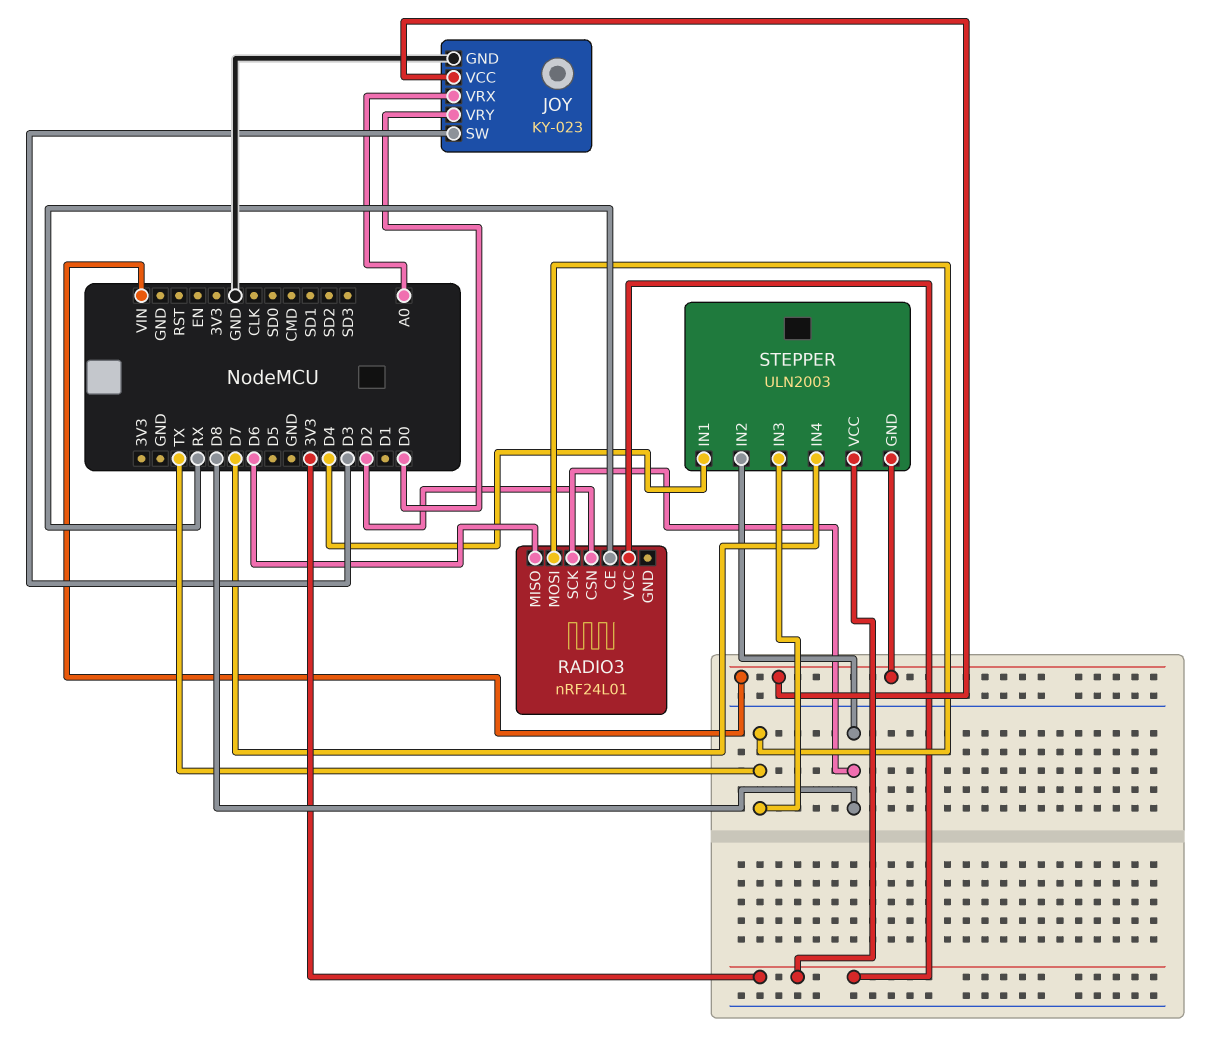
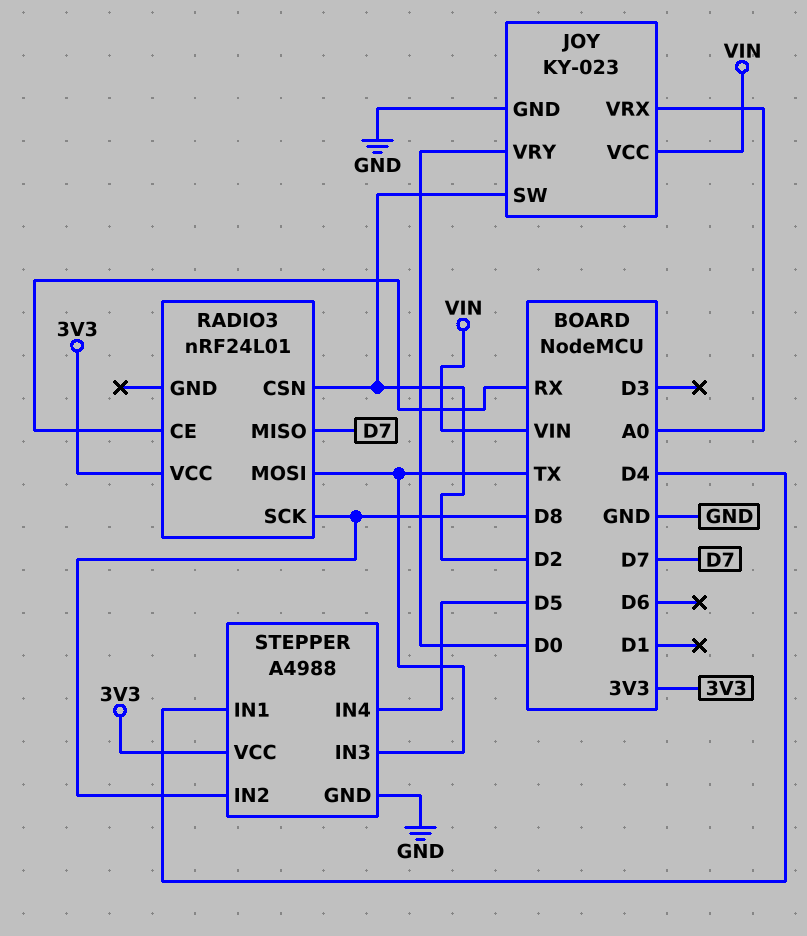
JOY pin SW: D3 -> D2
RADIO3 pin MISO: D6 -> D7
STEPPER: ULN2003 -> A4988
STEPPER pin GND: VIN -> GND
STEPPER pin IN4: D7 -> D5

